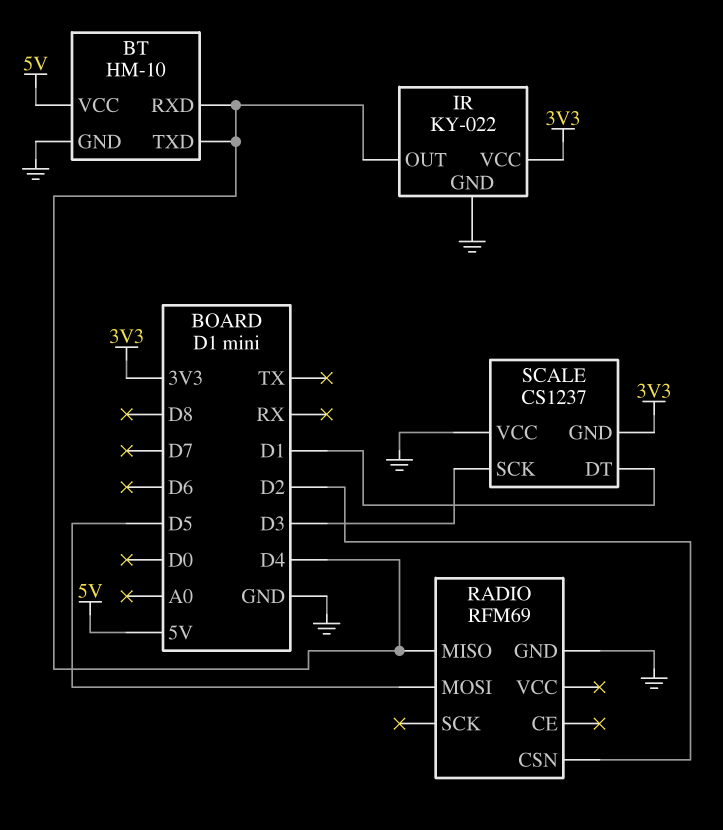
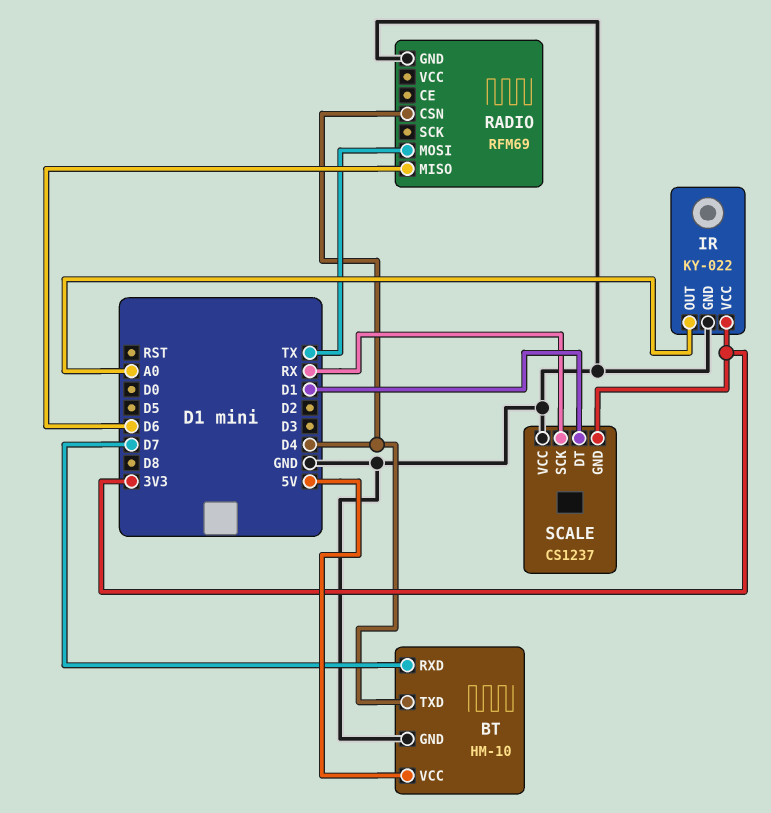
BT pin RXD: D4 -> D7
IR pin OUT: D4 -> A0
RADIO pin CSN: D2 -> D4
RADIO pin MISO: D4 -> D6
RADIO pin MOSI: D5 -> TX
SCALE pin SCK: D3 -> RX

